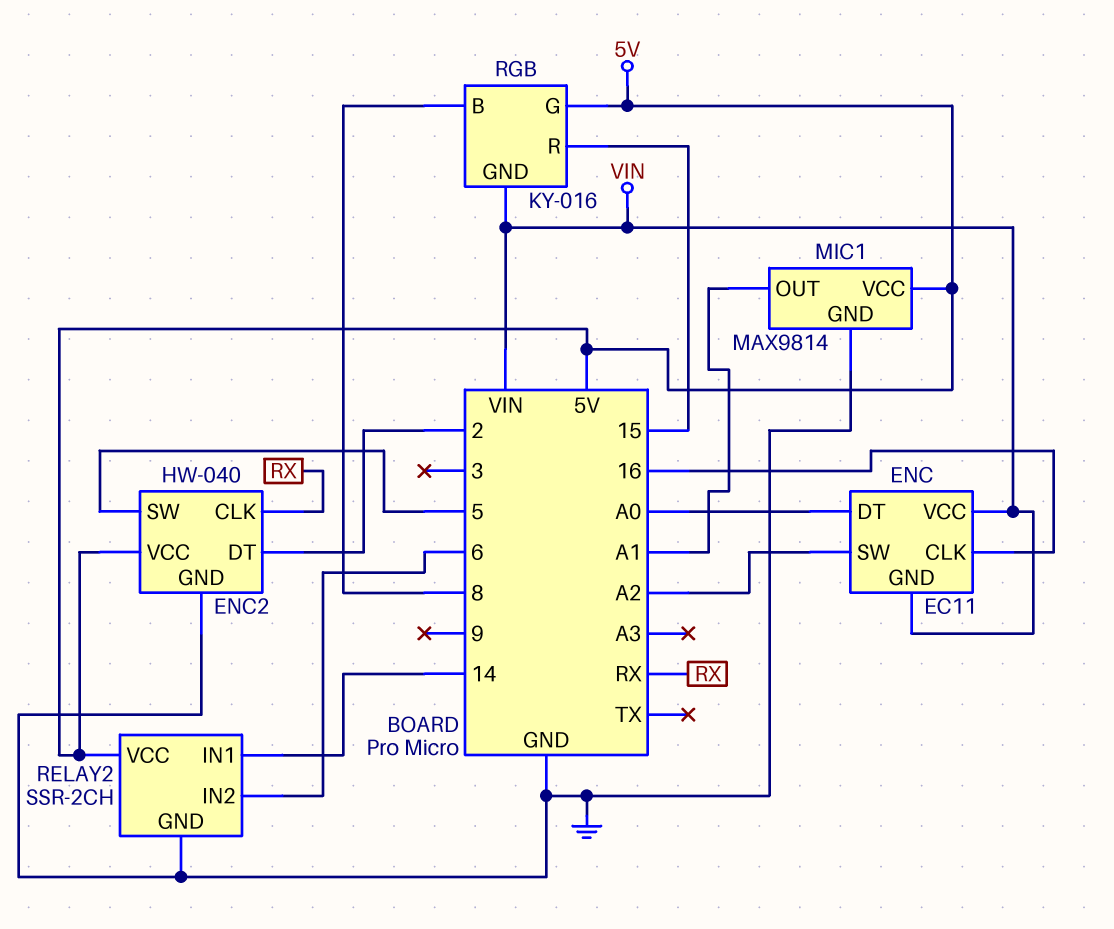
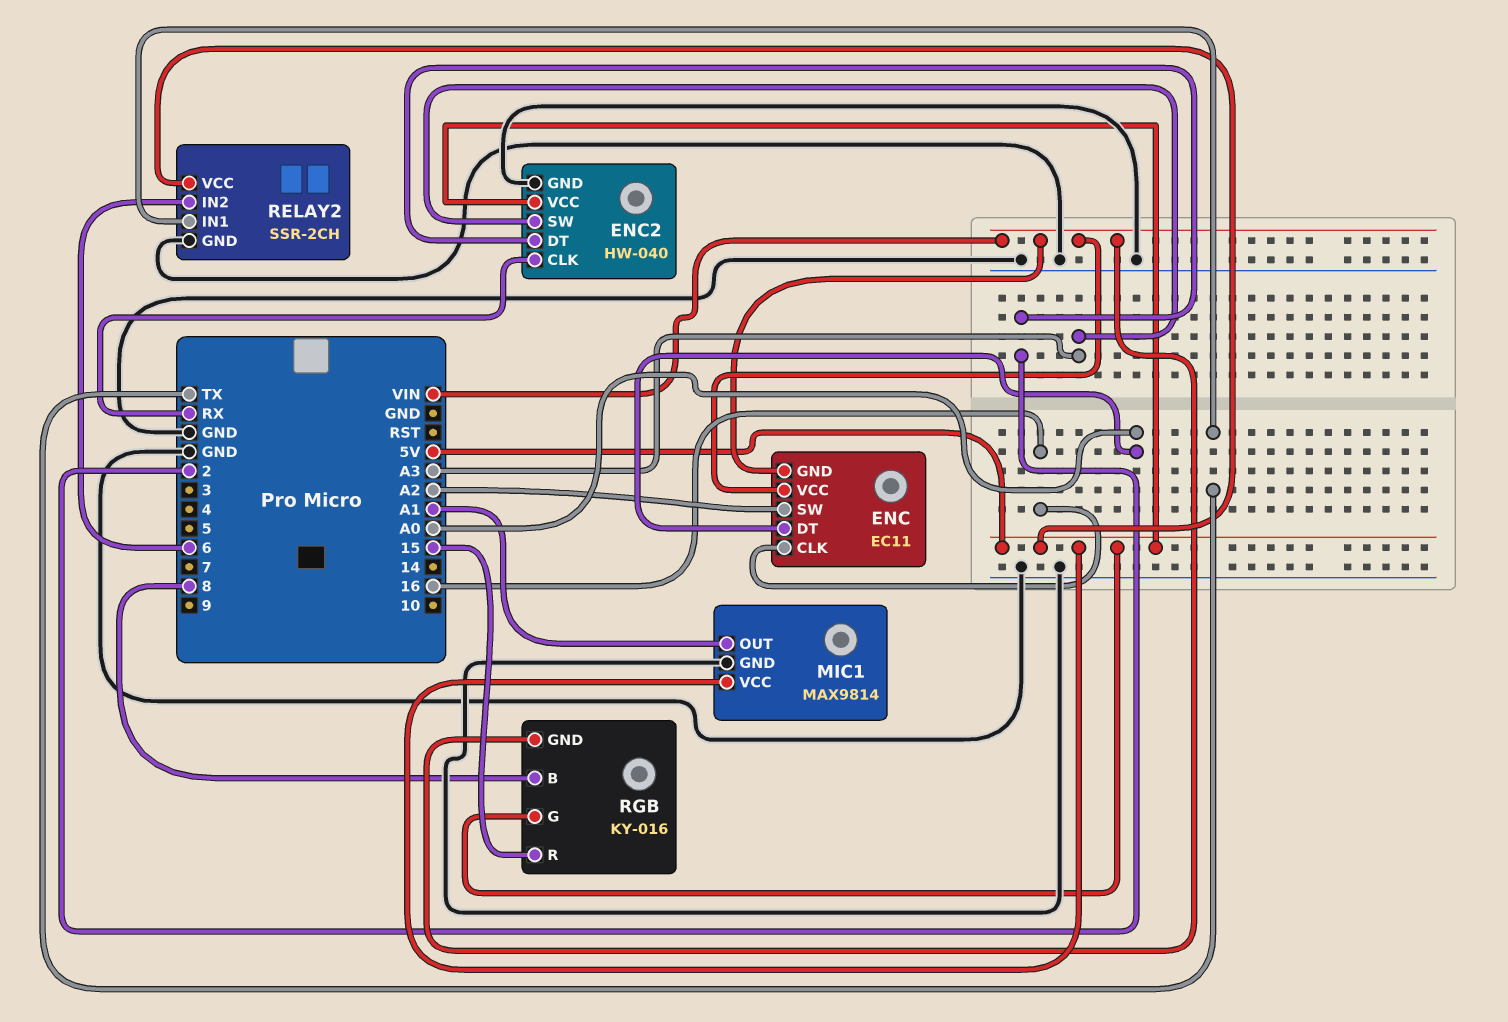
ENC2 pin SW: 5 -> A3
RELAY2 pin IN1: 14 -> TX

